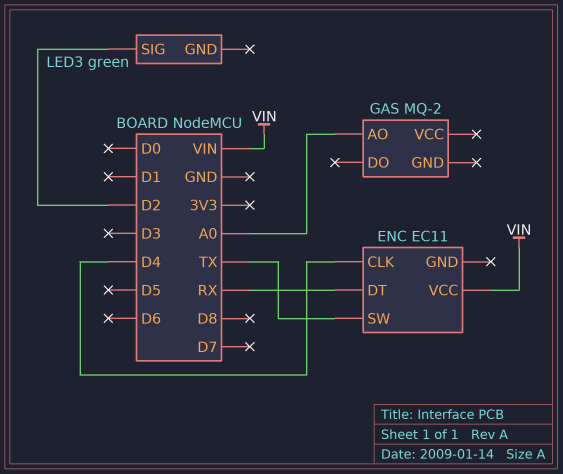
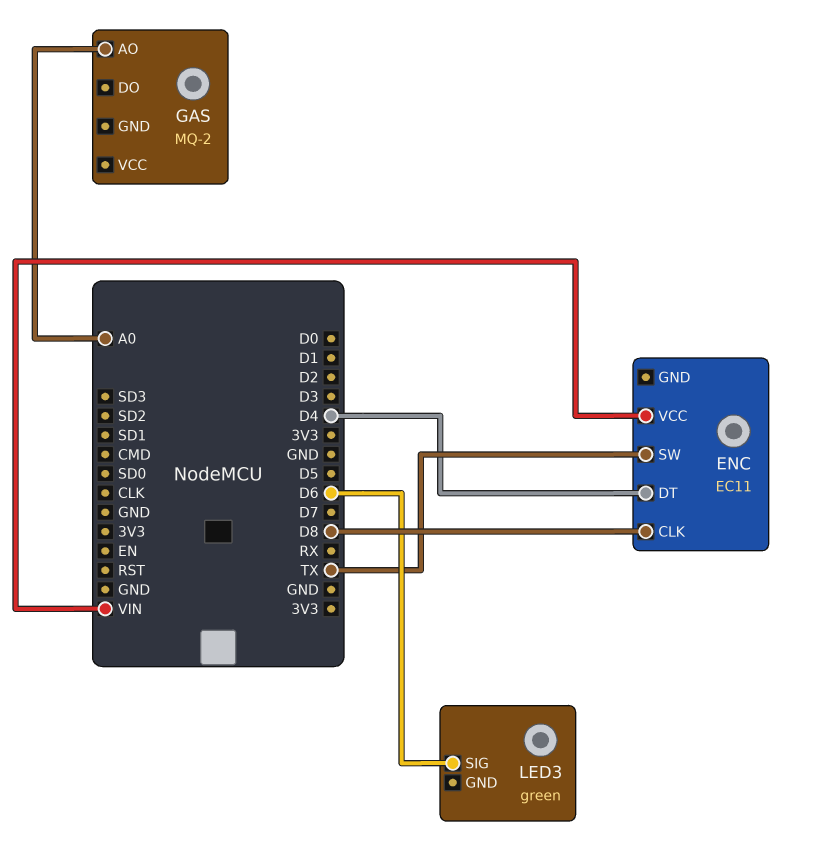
ENC pin CLK: D4 -> D8
ENC pin DT: RX -> D4
LED3 pin SIG: D2 -> D6

